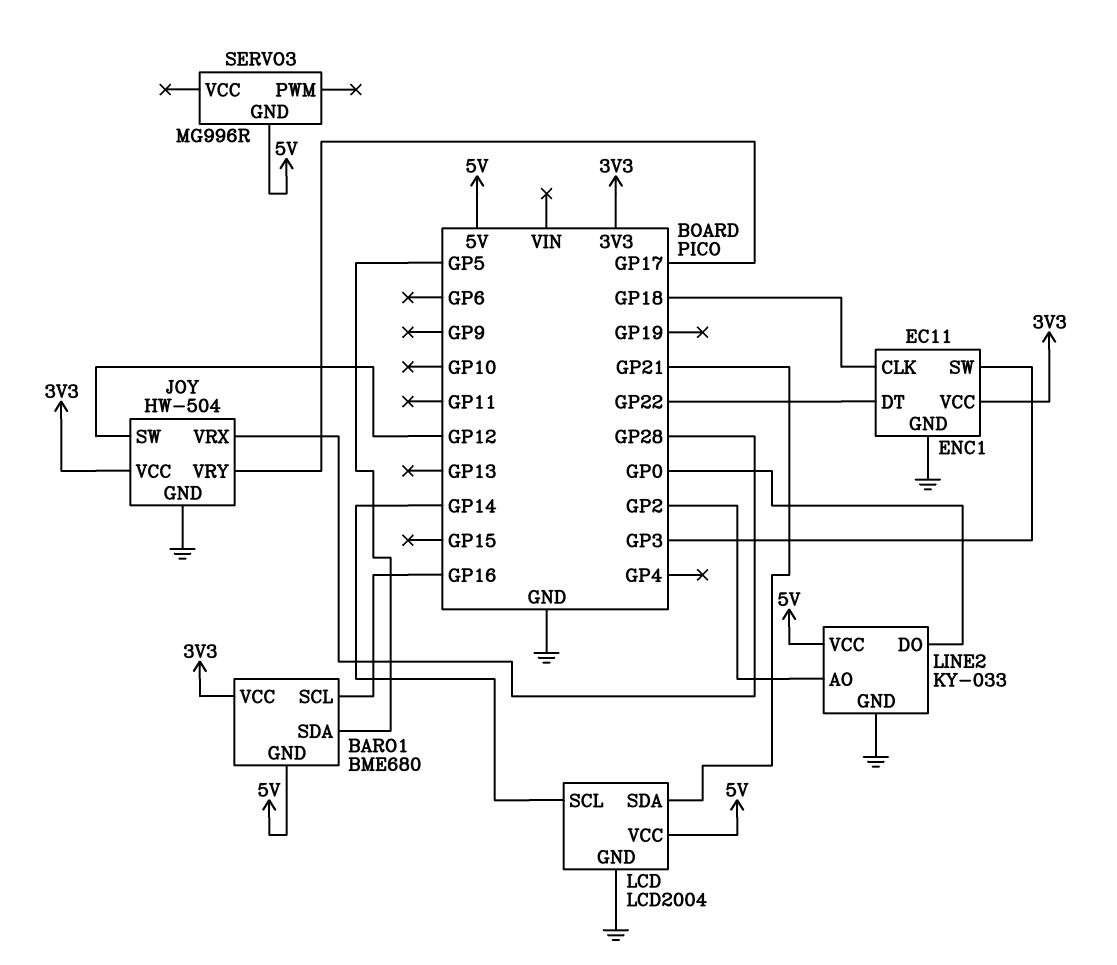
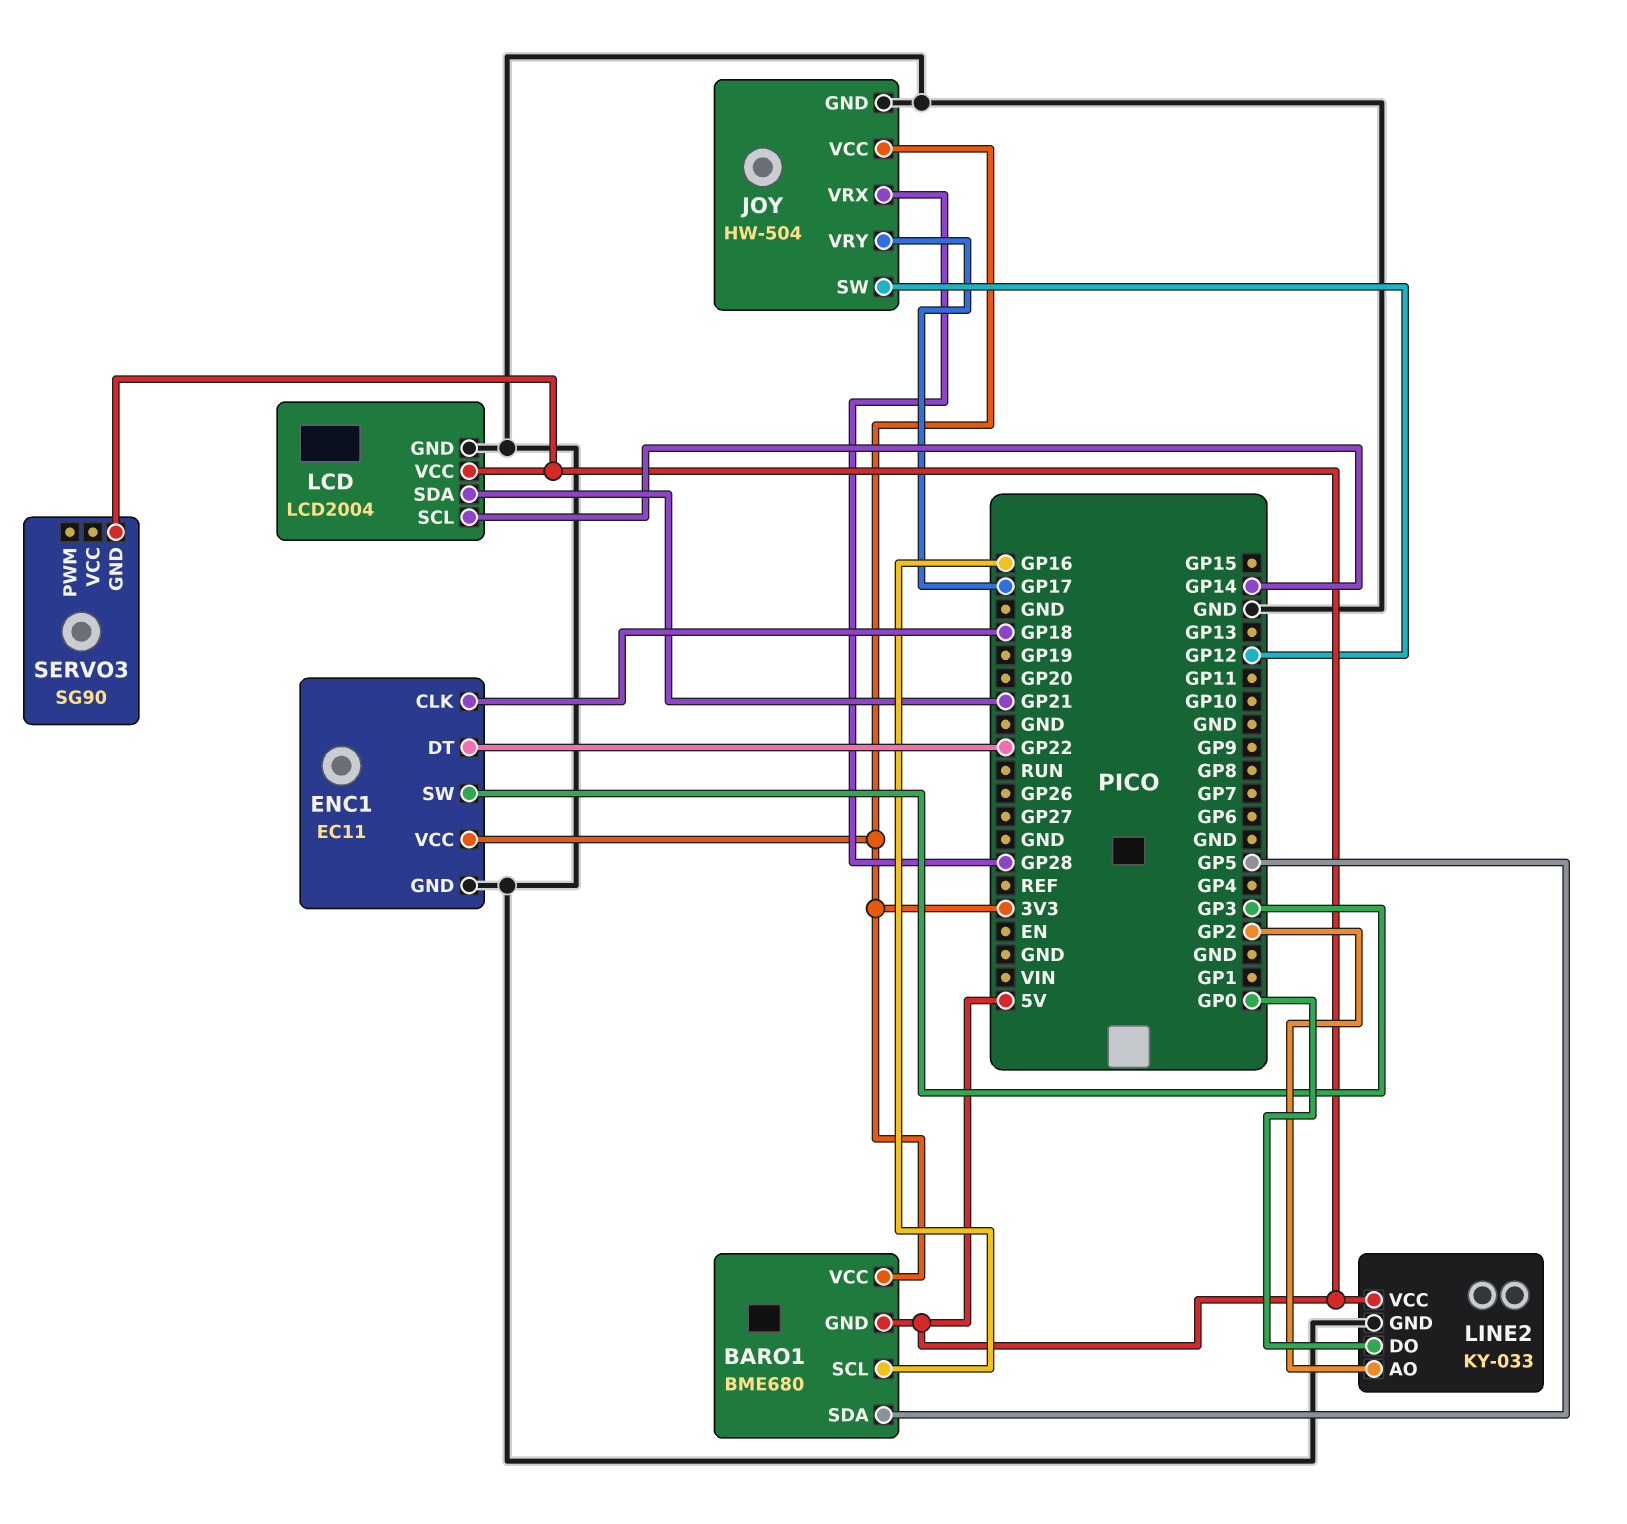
SERVO3: MG996R -> SG90

